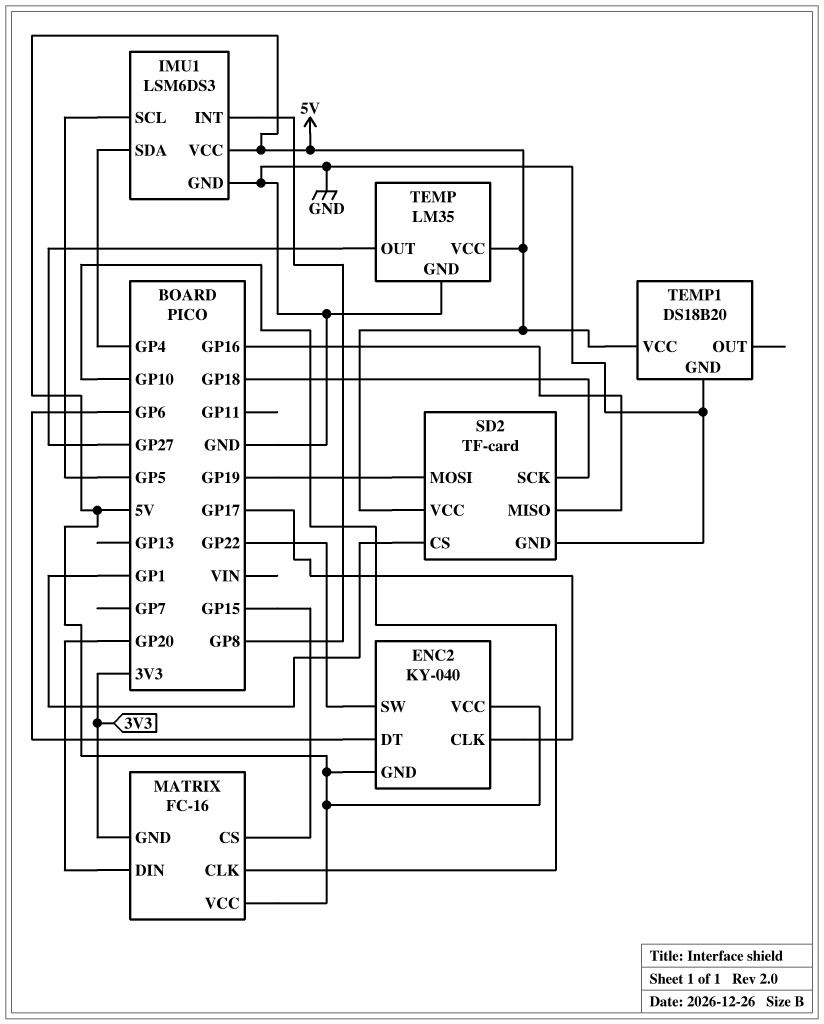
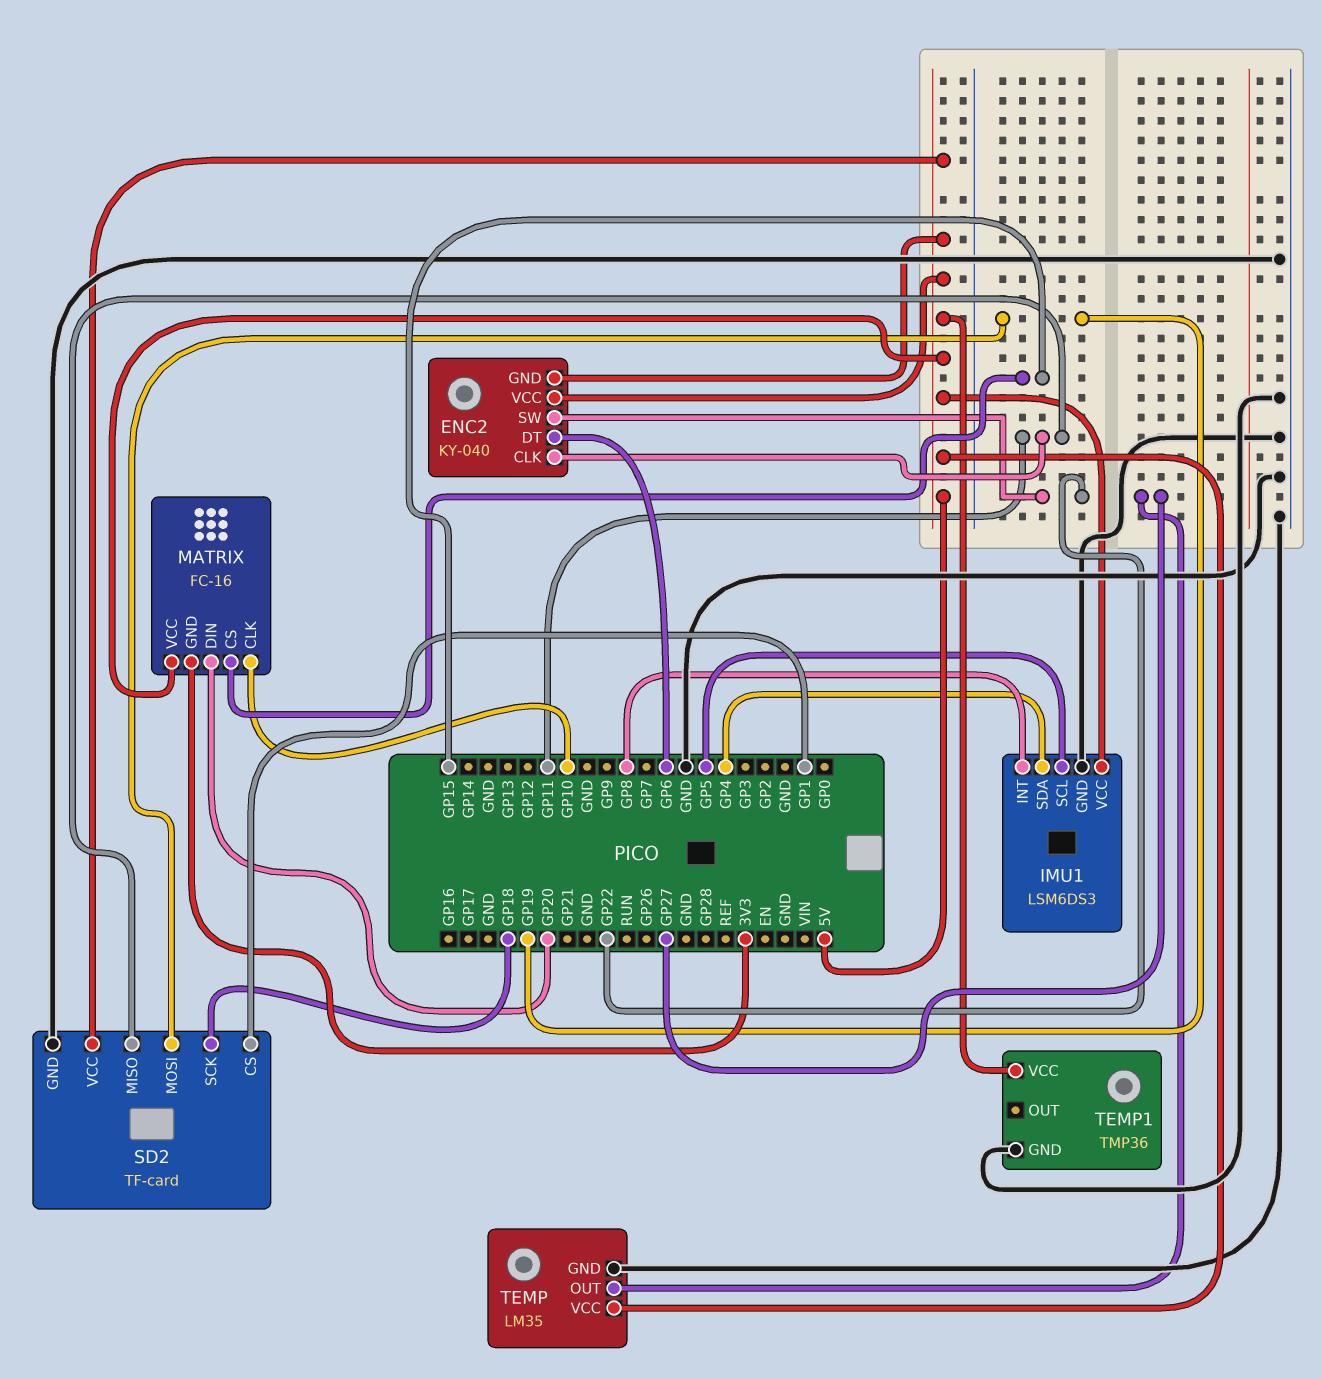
ENC2 pin CLK: GP17 -> GP11
SD2 pin MISO: GP16 -> GP11
TEMP1: DS18B20 -> TMP36

